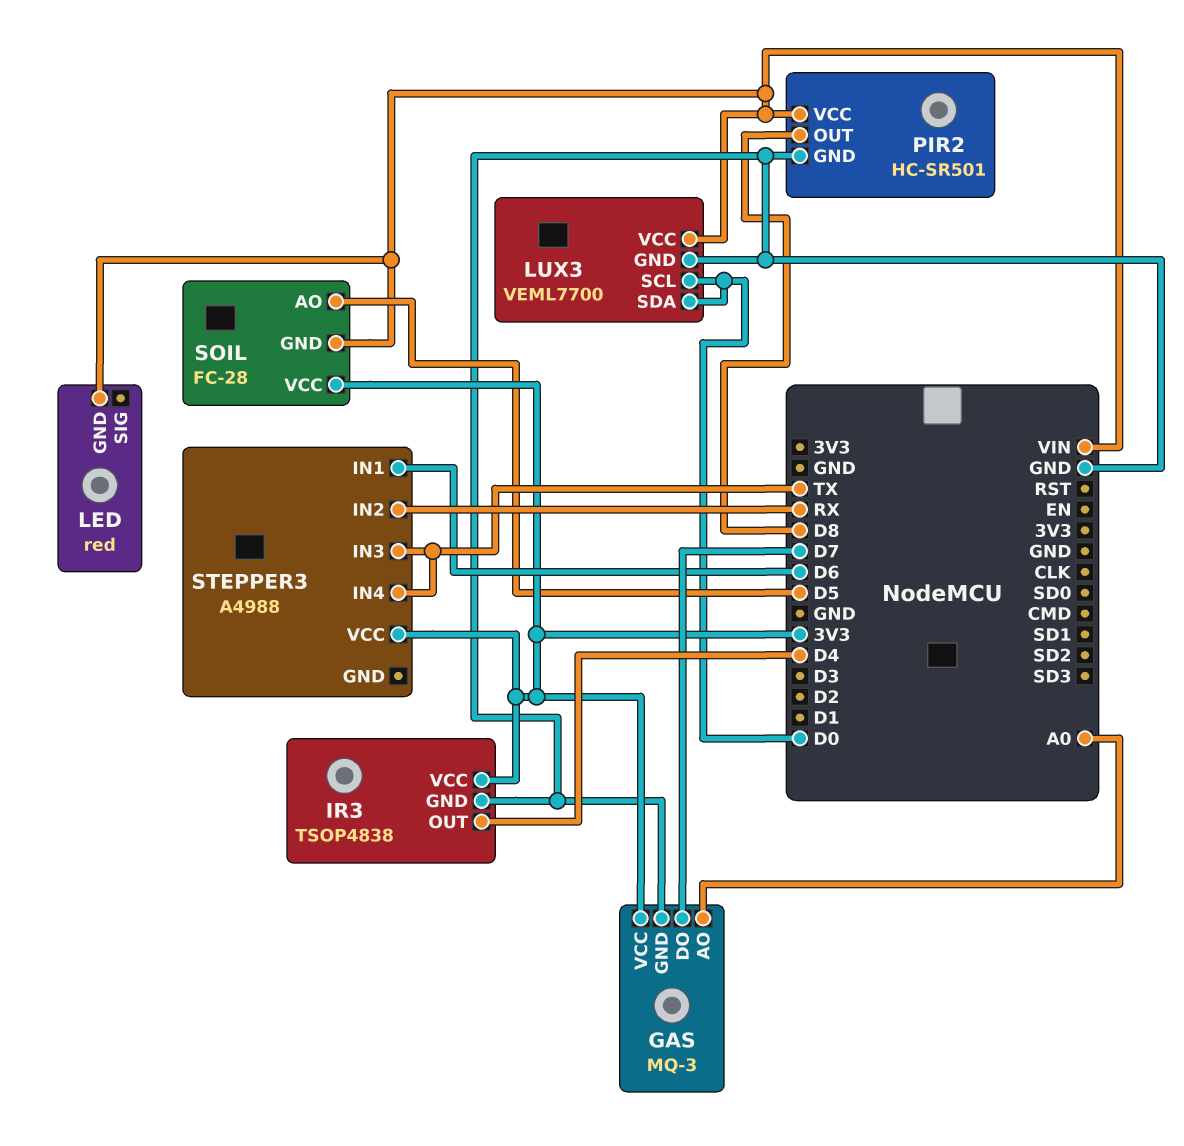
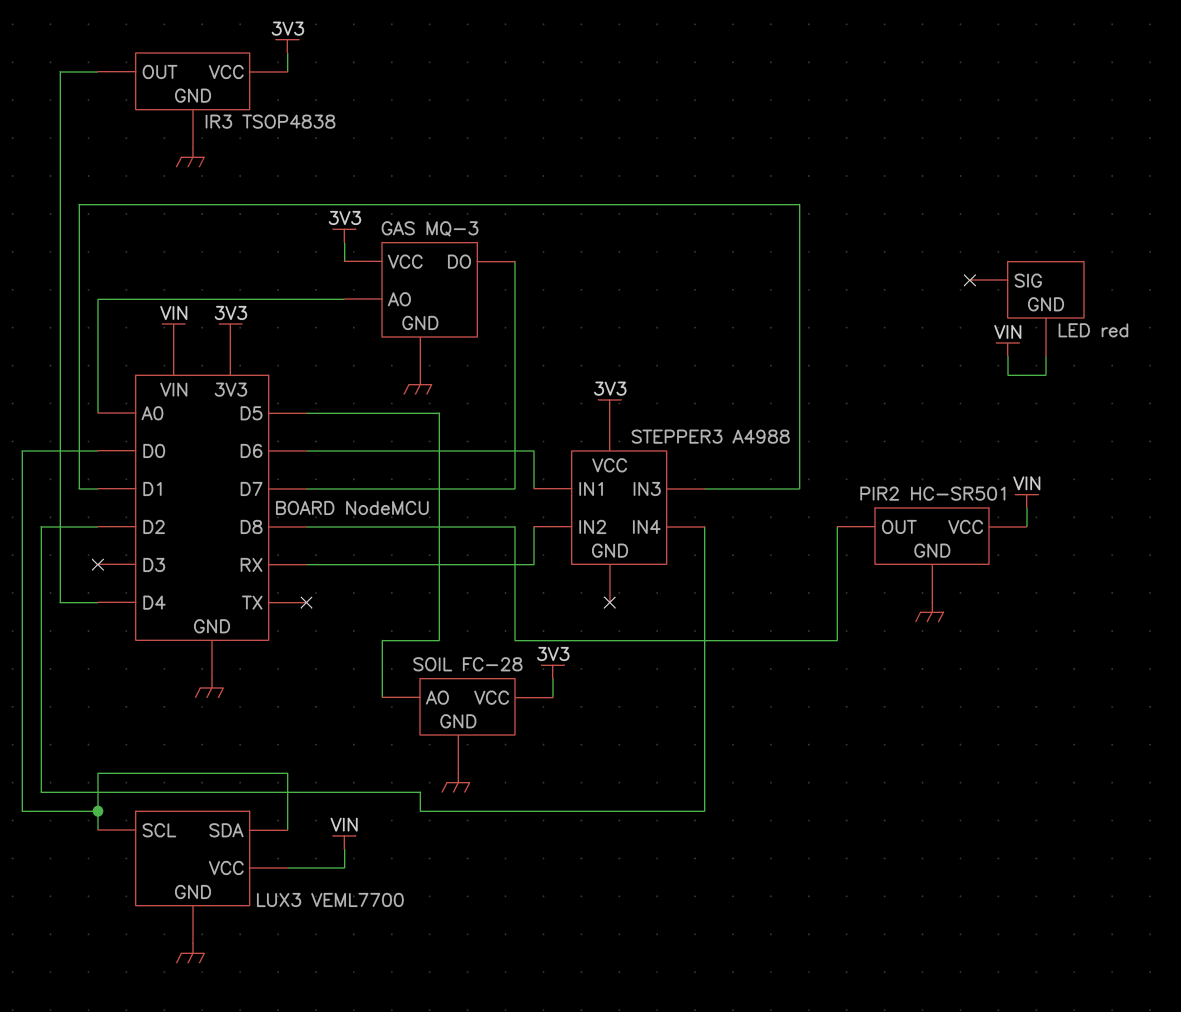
SOIL pin GND: VIN -> GND
STEPPER3 pin IN3: TX -> D1
STEPPER3 pin IN4: TX -> D2

